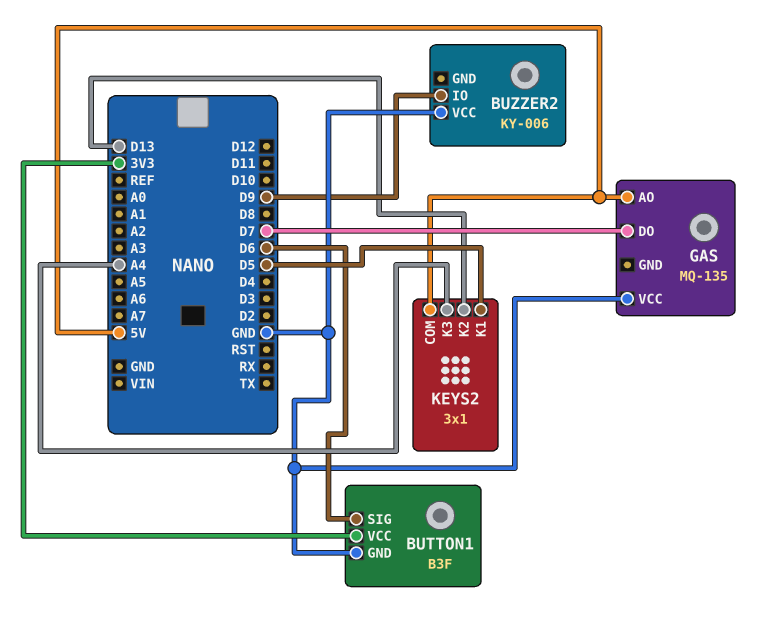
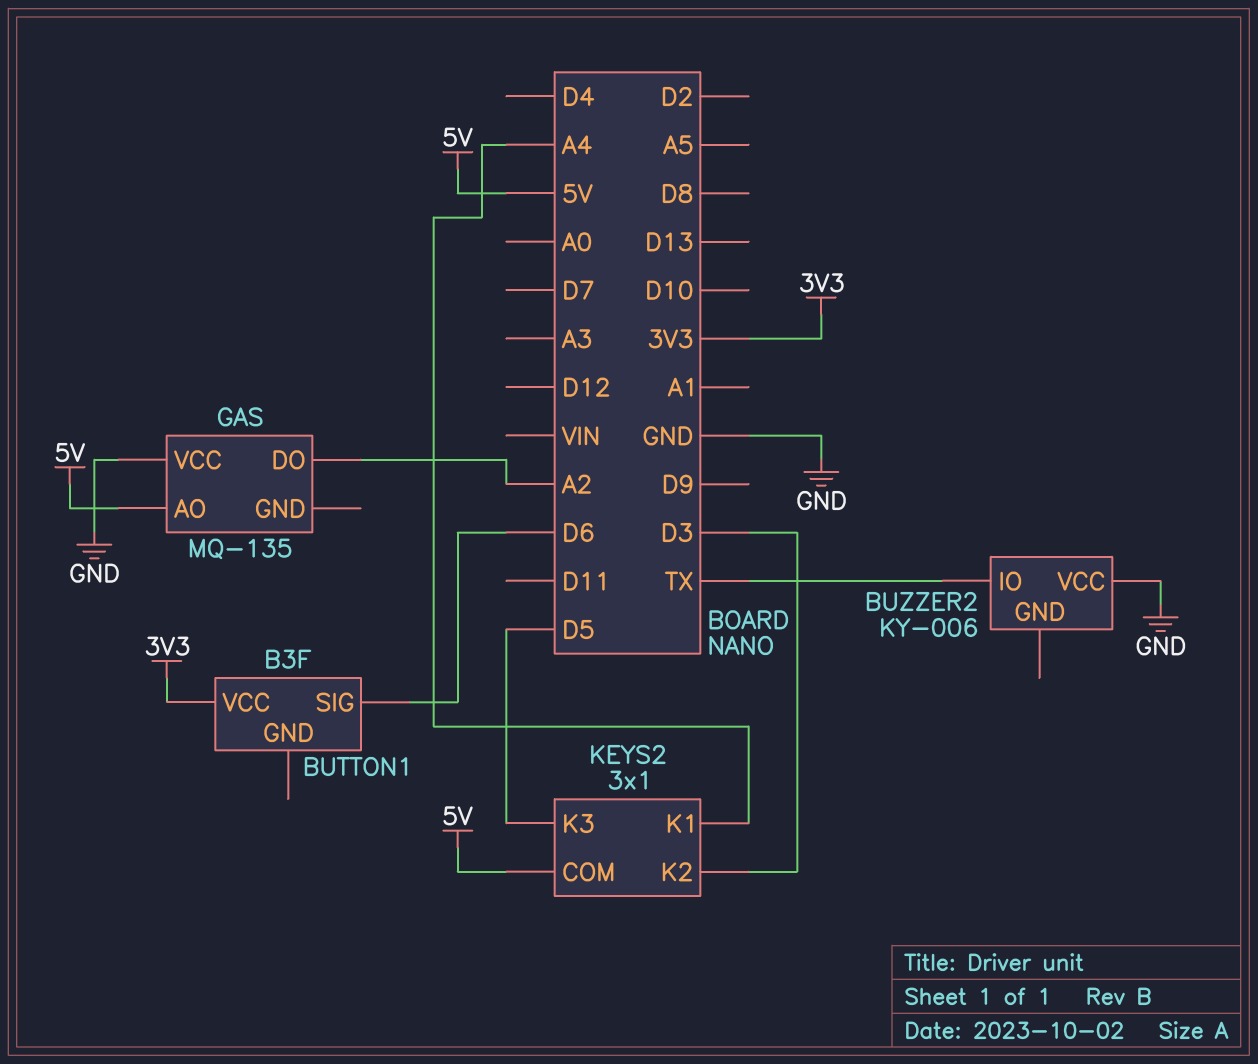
BUTTON1 pin GND: GND -> none
BUZZER2 pin IO: D9 -> TX
GAS pin DO: D7 -> A2
KEYS2 pin K1: D5 -> A4
KEYS2 pin K2: D13 -> D3
KEYS2 pin K3: A4 -> D5

